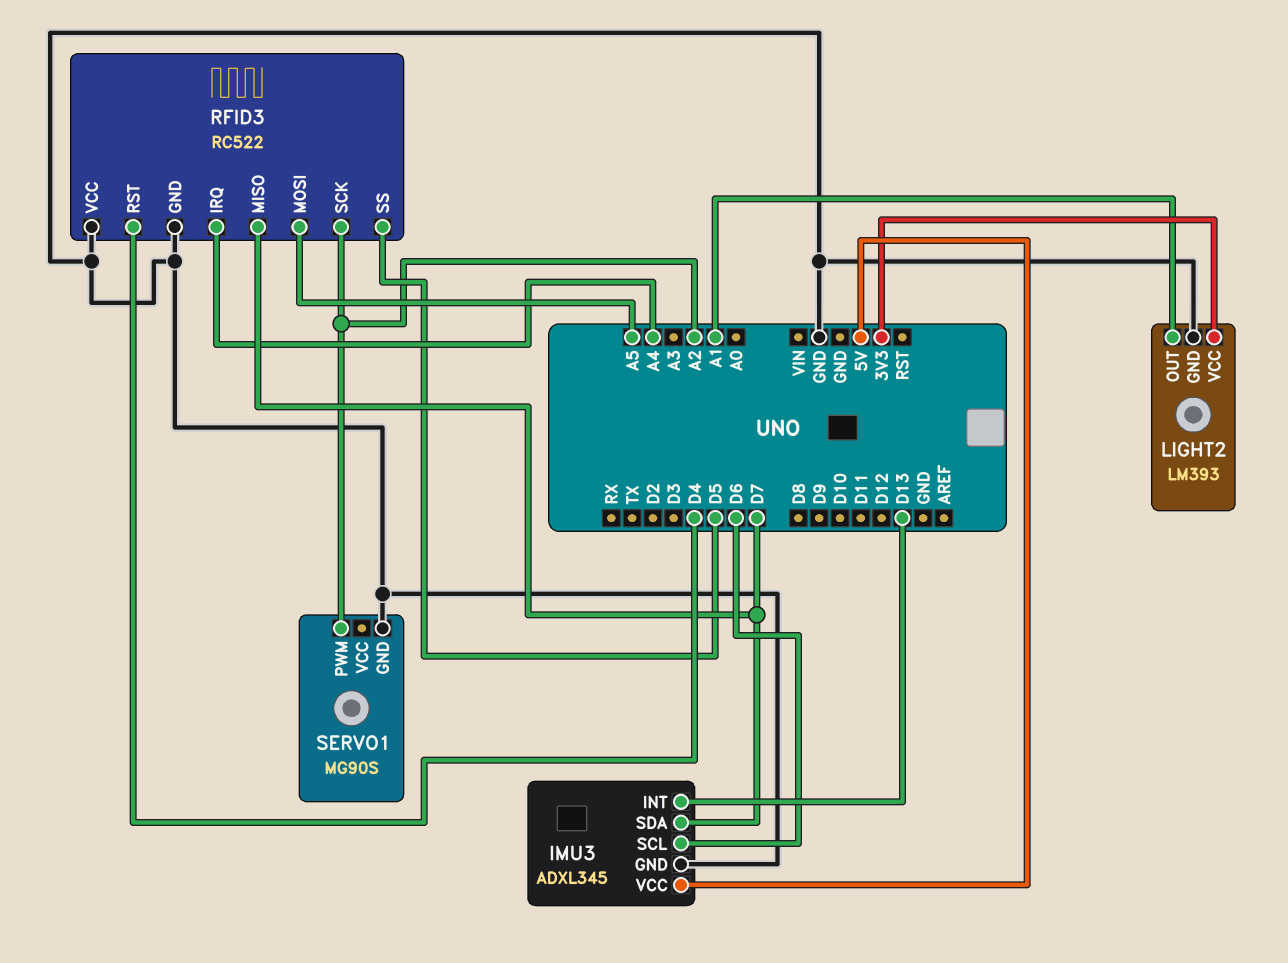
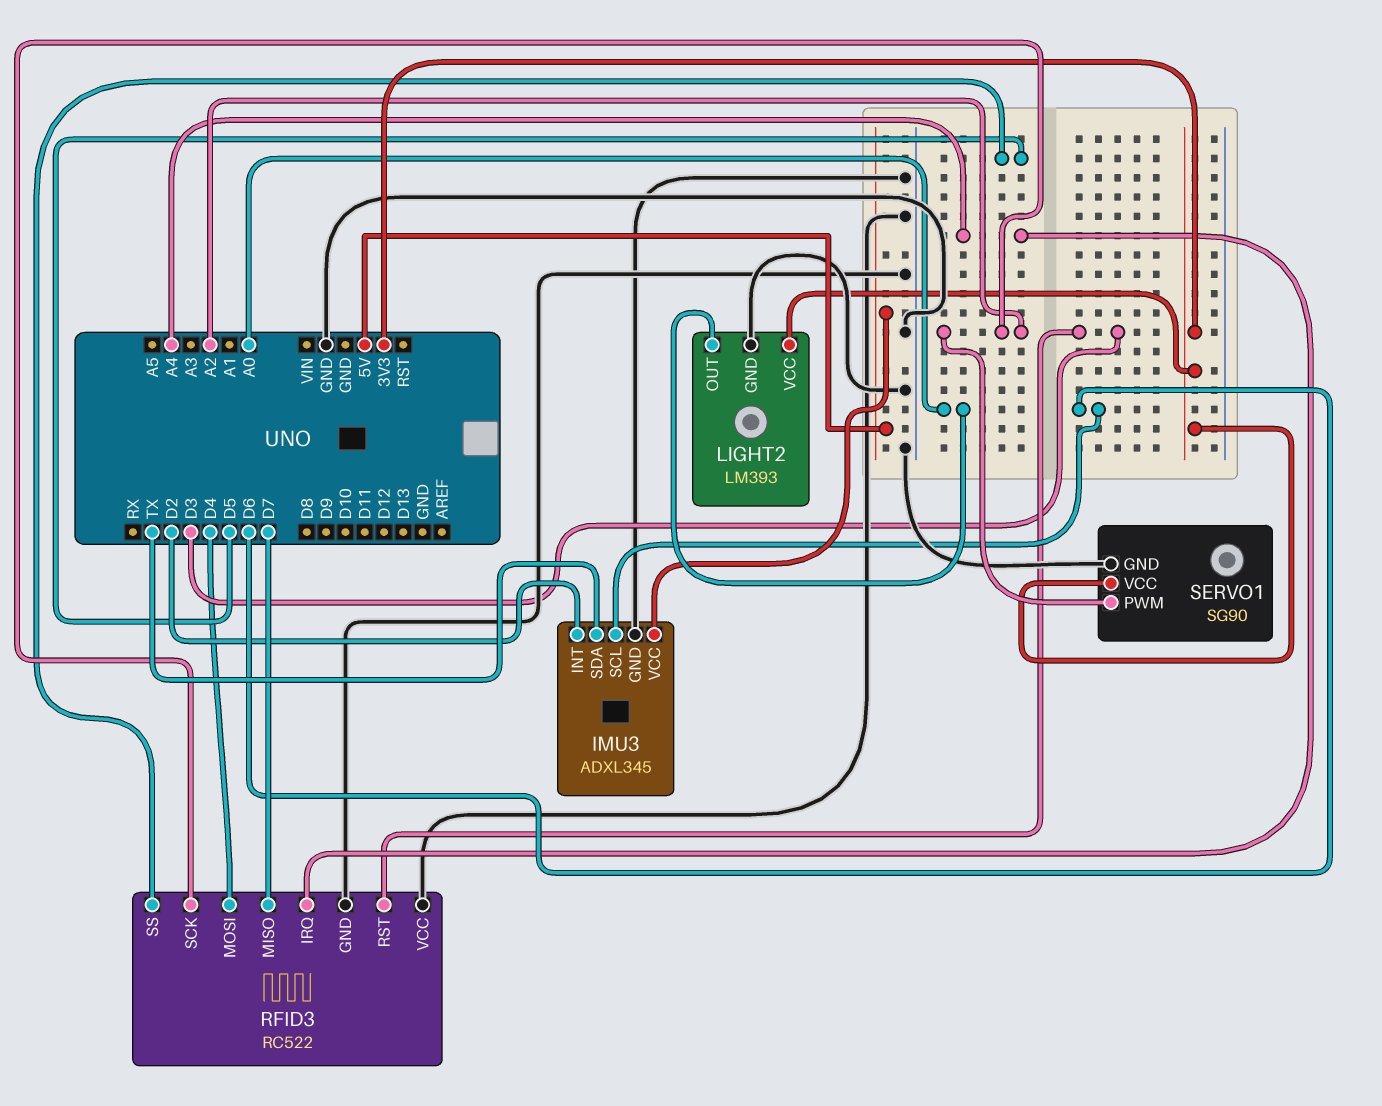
IMU3 pin INT: D13 -> D2
IMU3 pin SDA: D7 -> TX
LIGHT2 pin OUT: A1 -> A0
RFID3 pin MOSI: A5 -> D4
RFID3 pin RST: D4 -> D3
SERVO1: MG90S -> SG90
SERVO1 pin VCC: none -> 3V3

